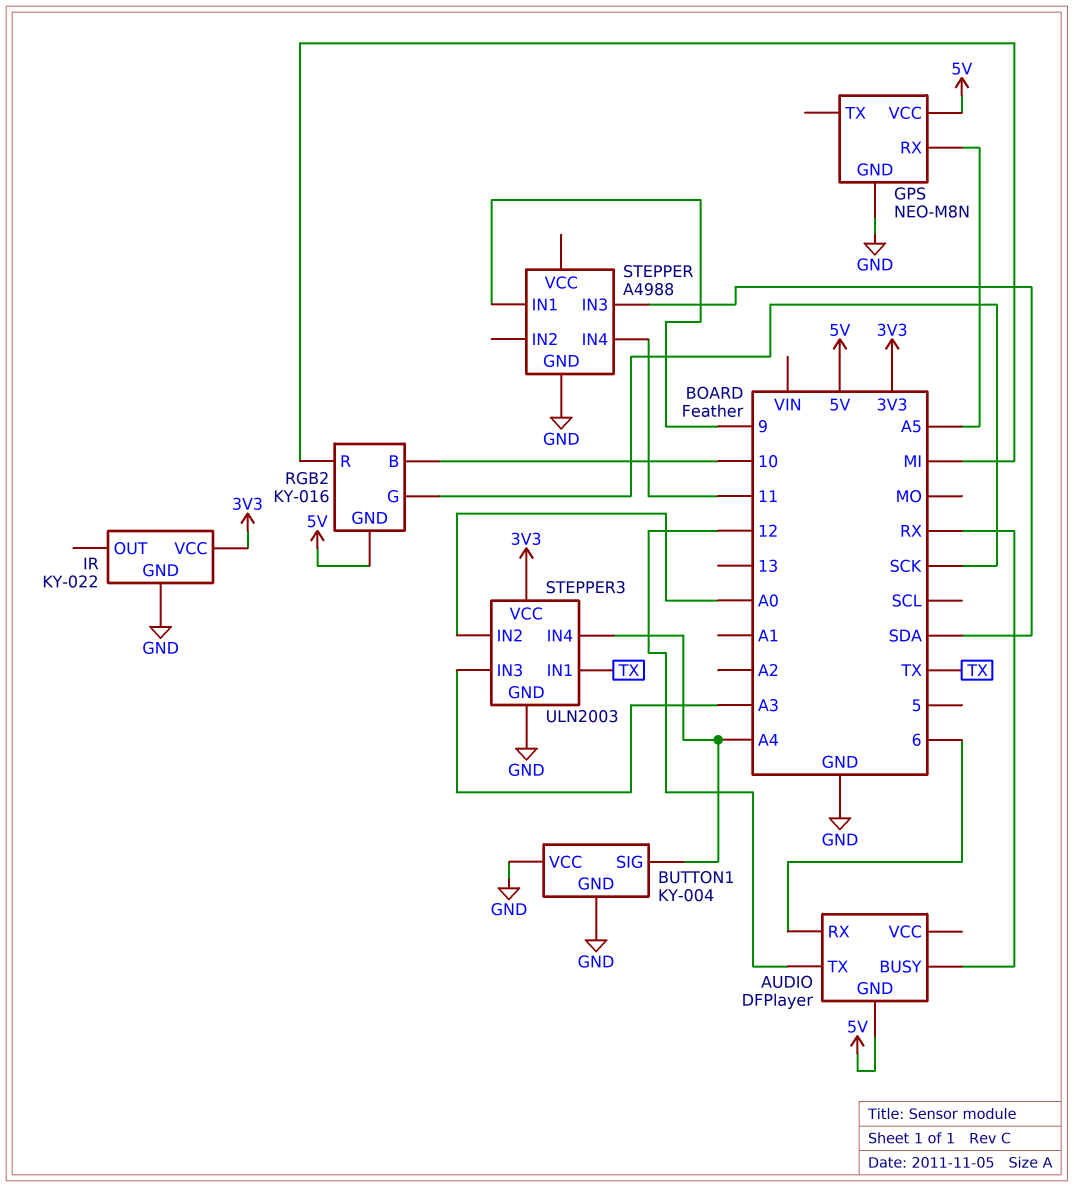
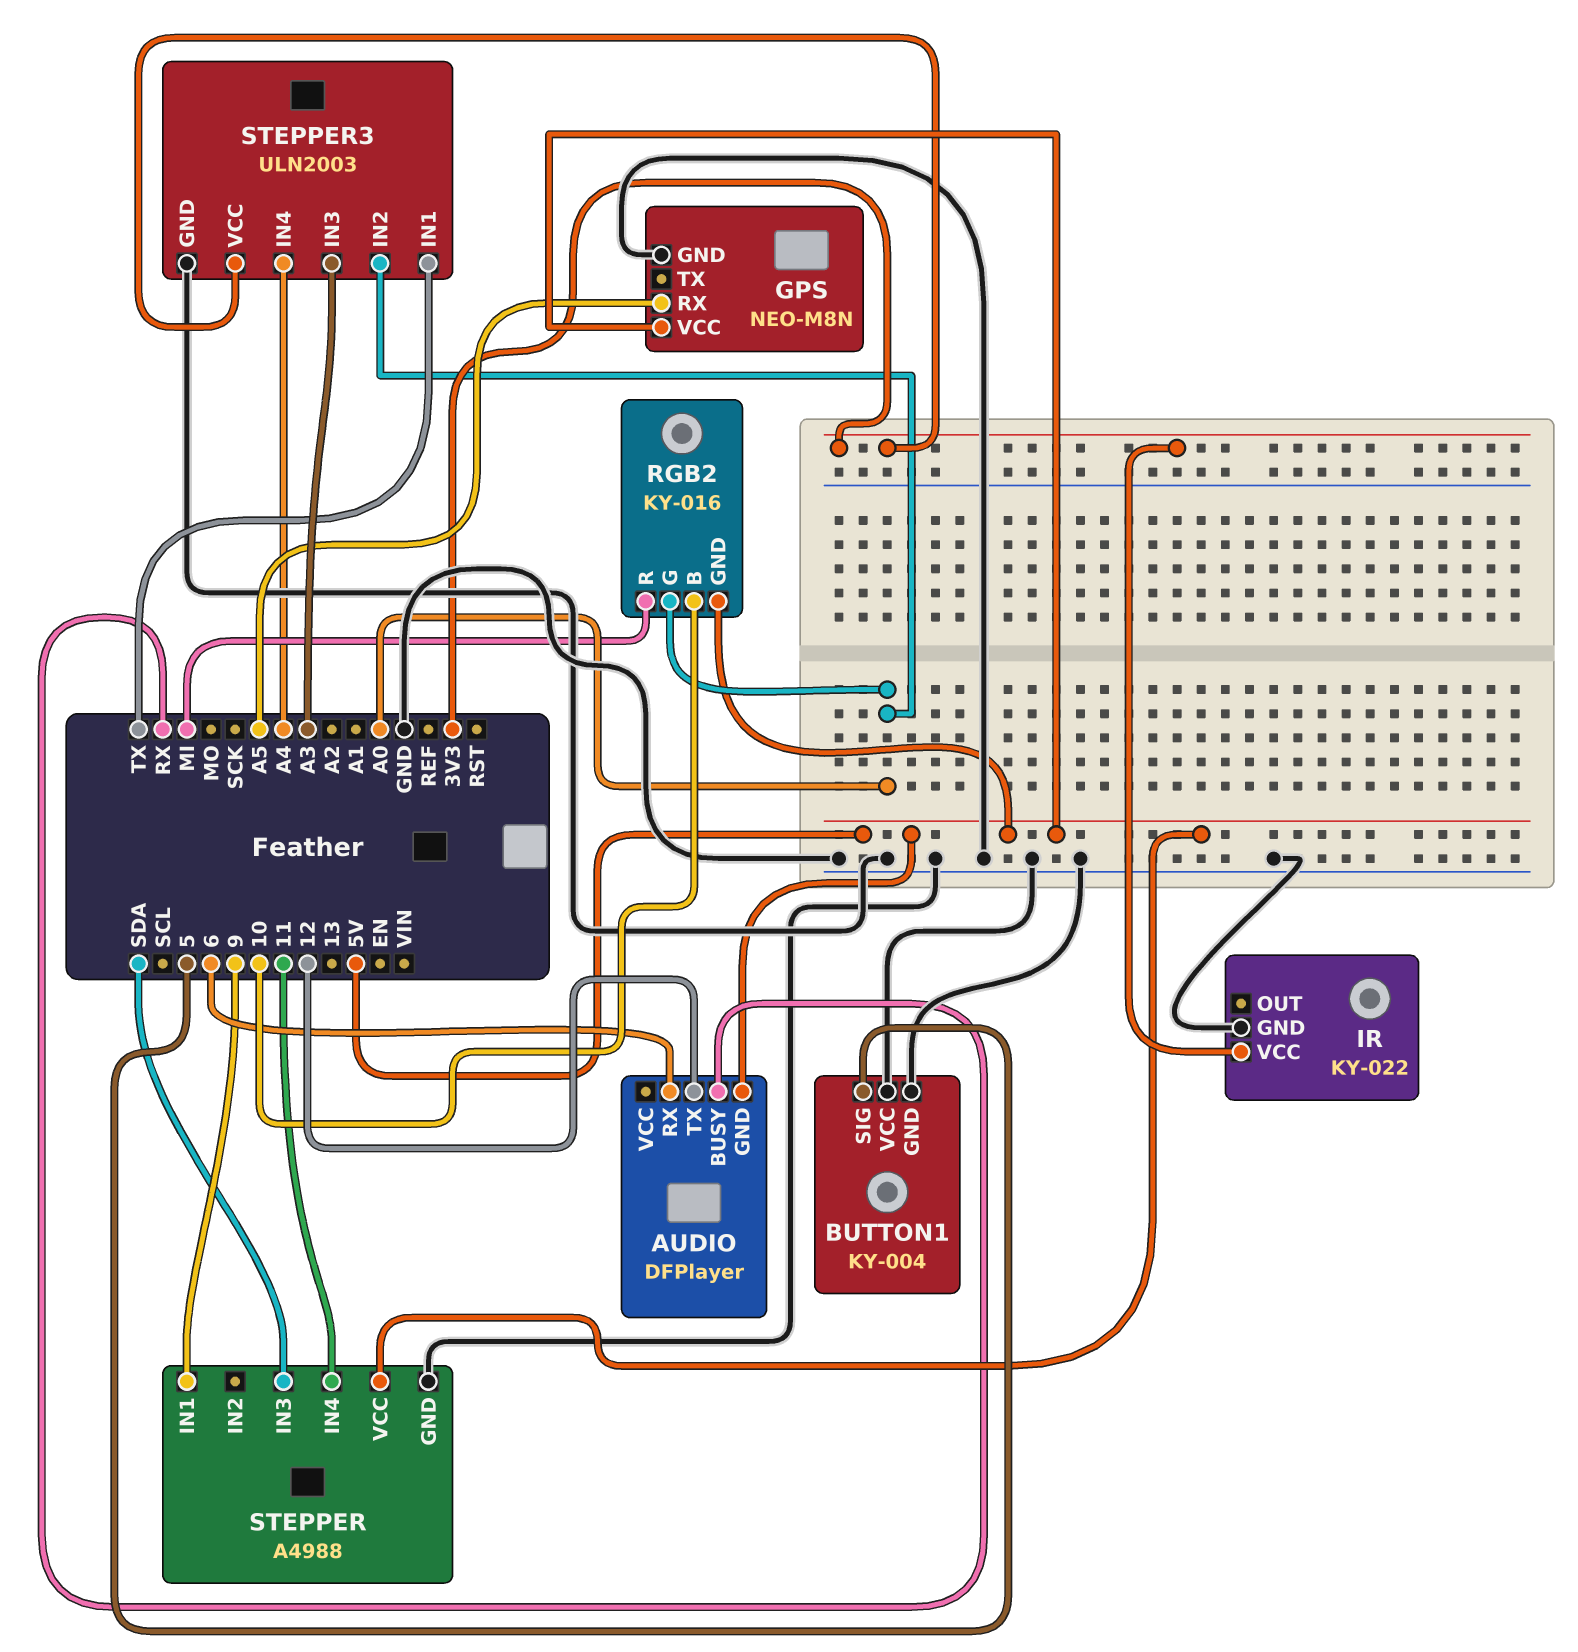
BUTTON1 pin SIG: A4 -> 5
RGB2 pin G: SCK -> A0
STEPPER pin VCC: none -> 5V

